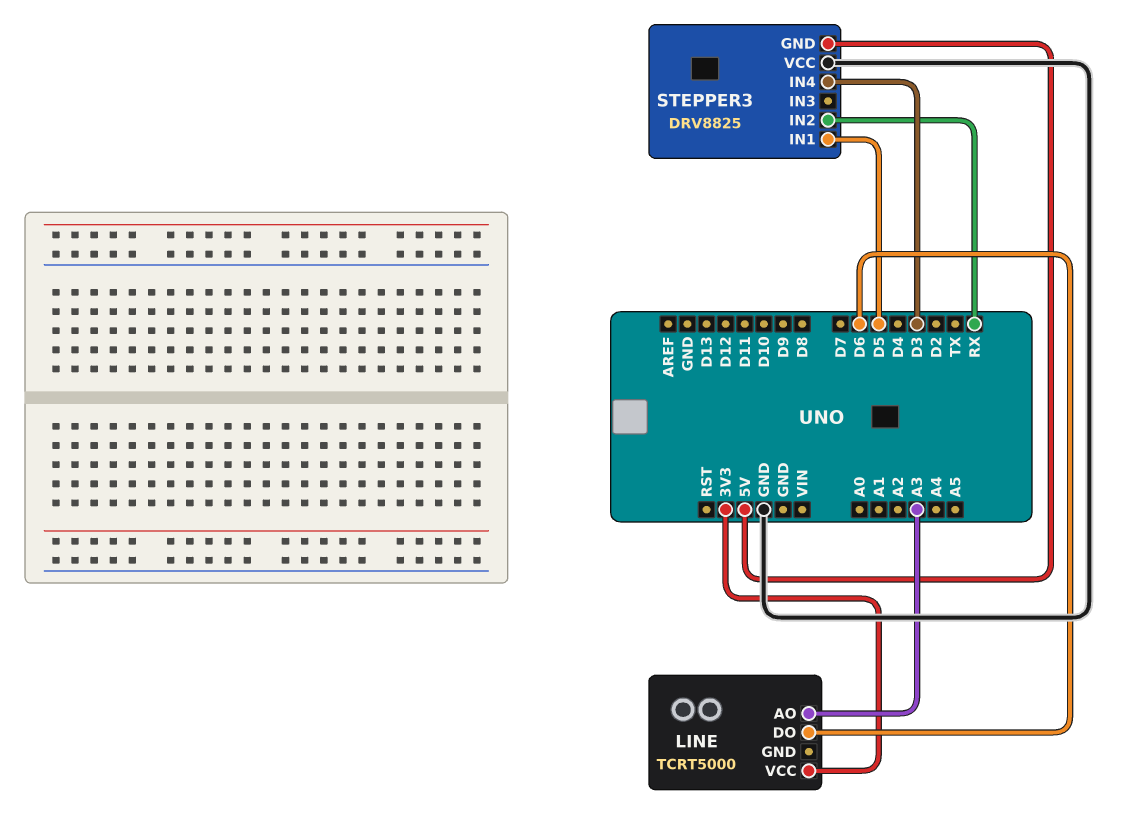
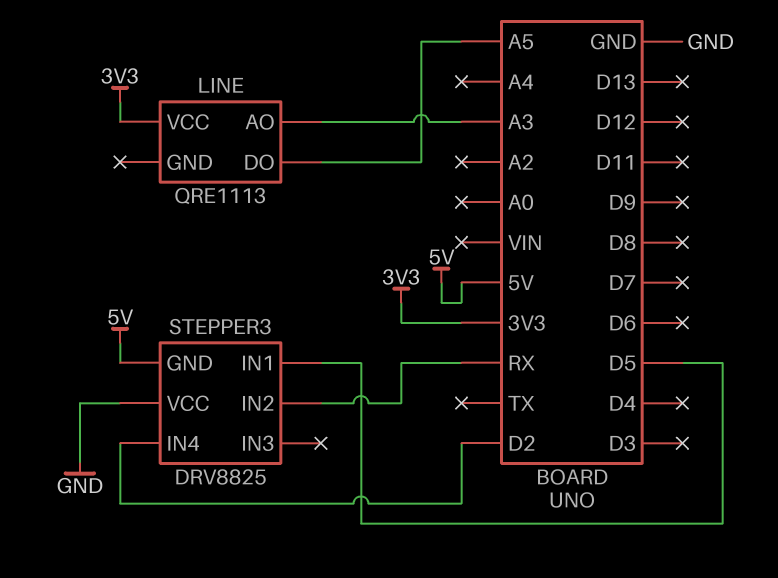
LINE: TCRT5000 -> QRE1113
LINE pin DO: D6 -> A5
STEPPER3 pin IN4: D3 -> D2

